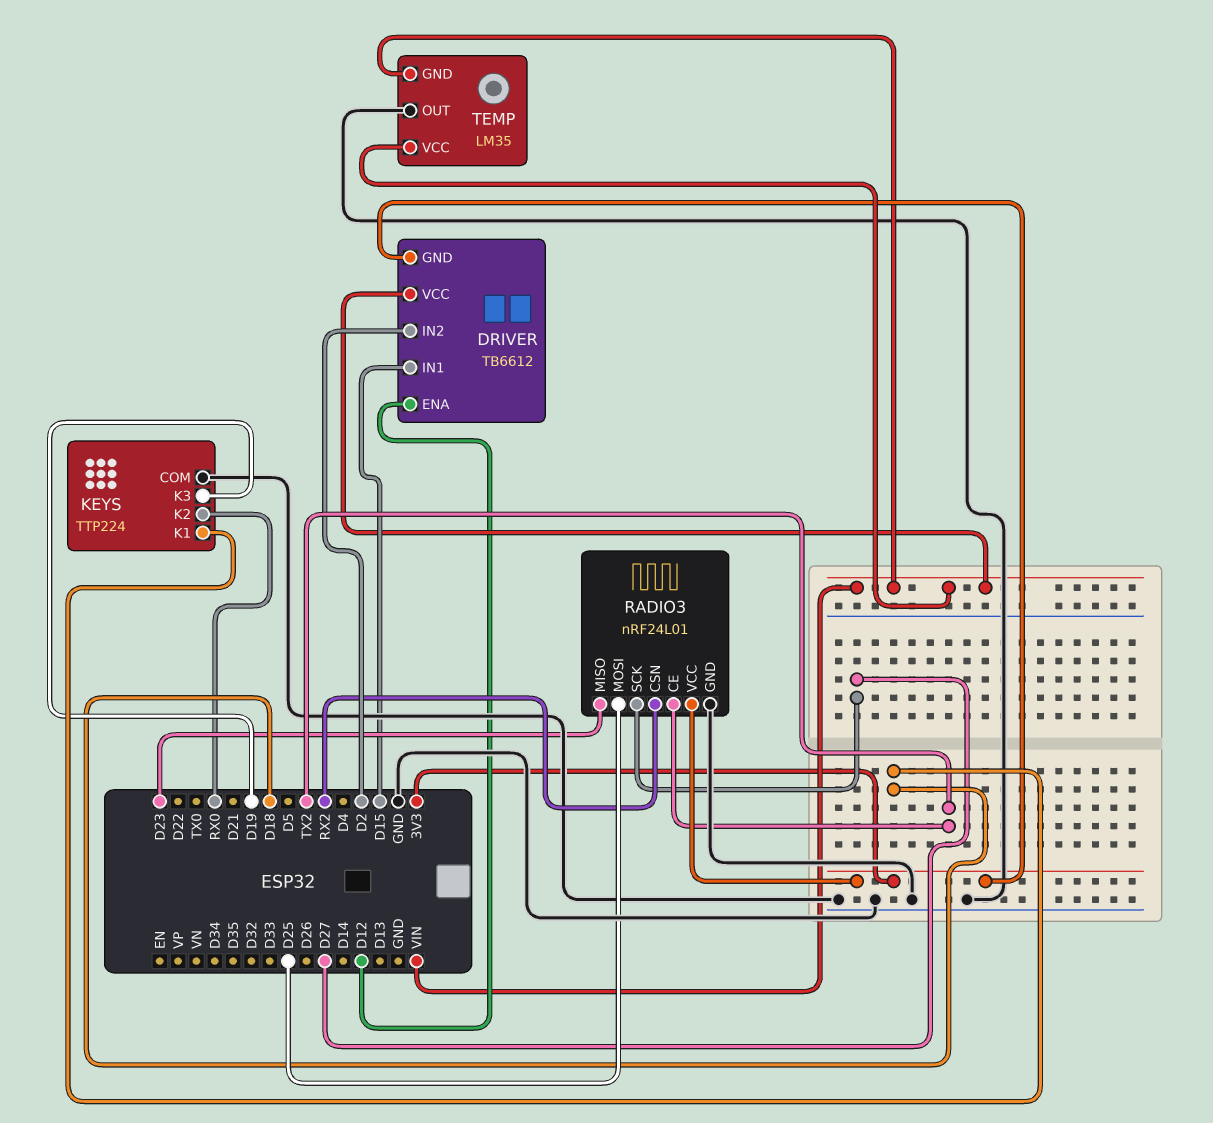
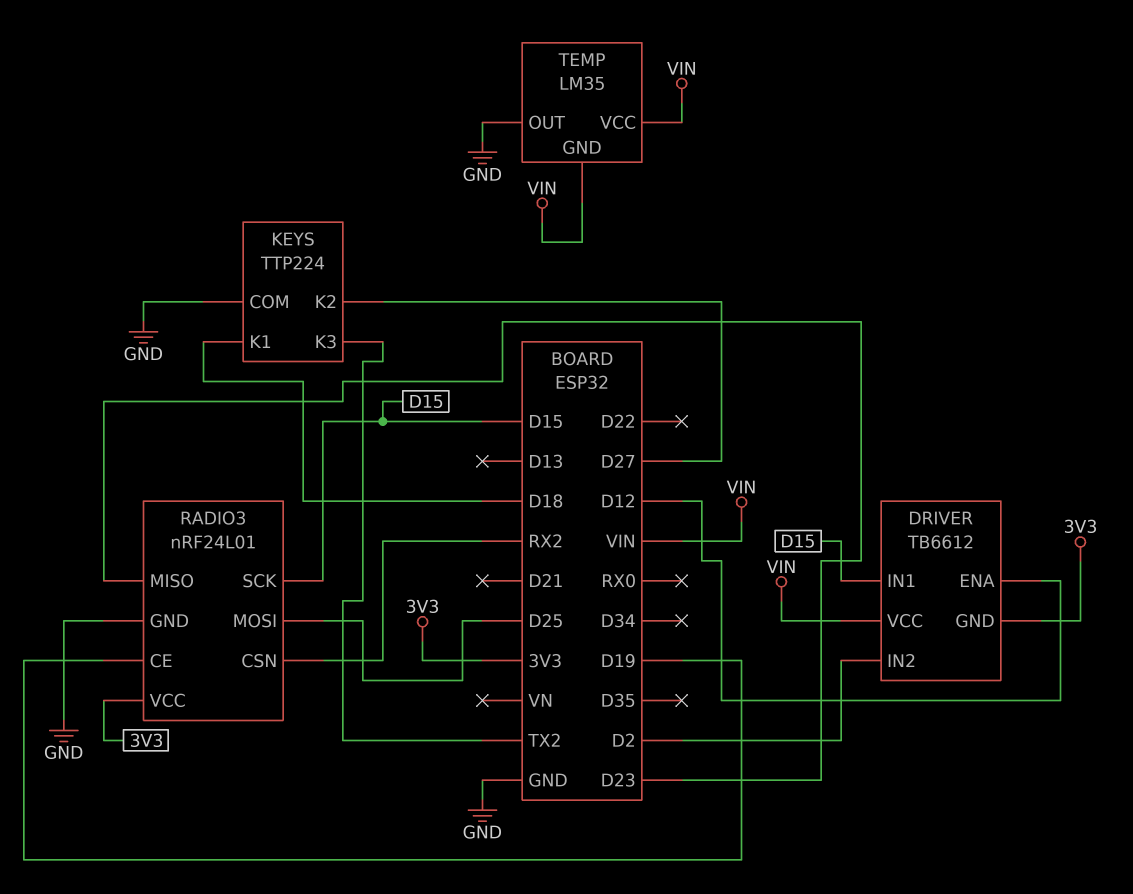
KEYS pin K2: RX0 -> D27
KEYS pin K3: D19 -> TX2
RADIO3 pin CE: TX2 -> D19
RADIO3 pin SCK: D27 -> D15

